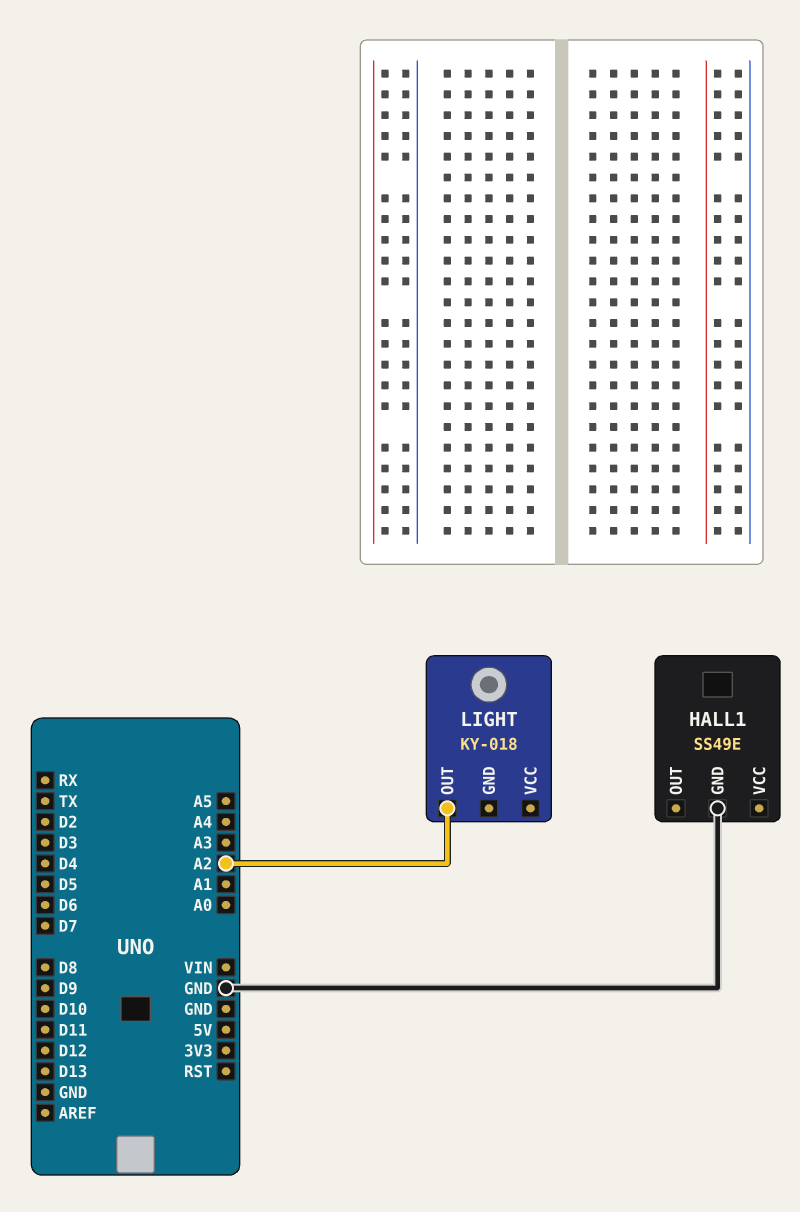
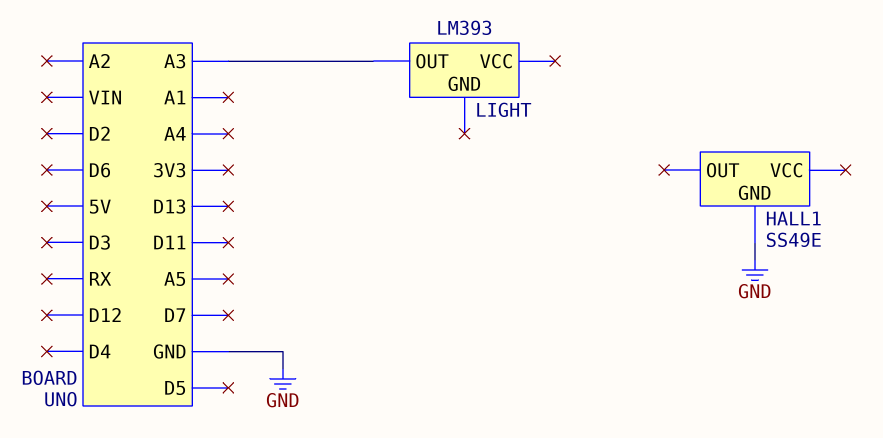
LIGHT: KY-018 -> LM393
LIGHT pin OUT: A2 -> A3

